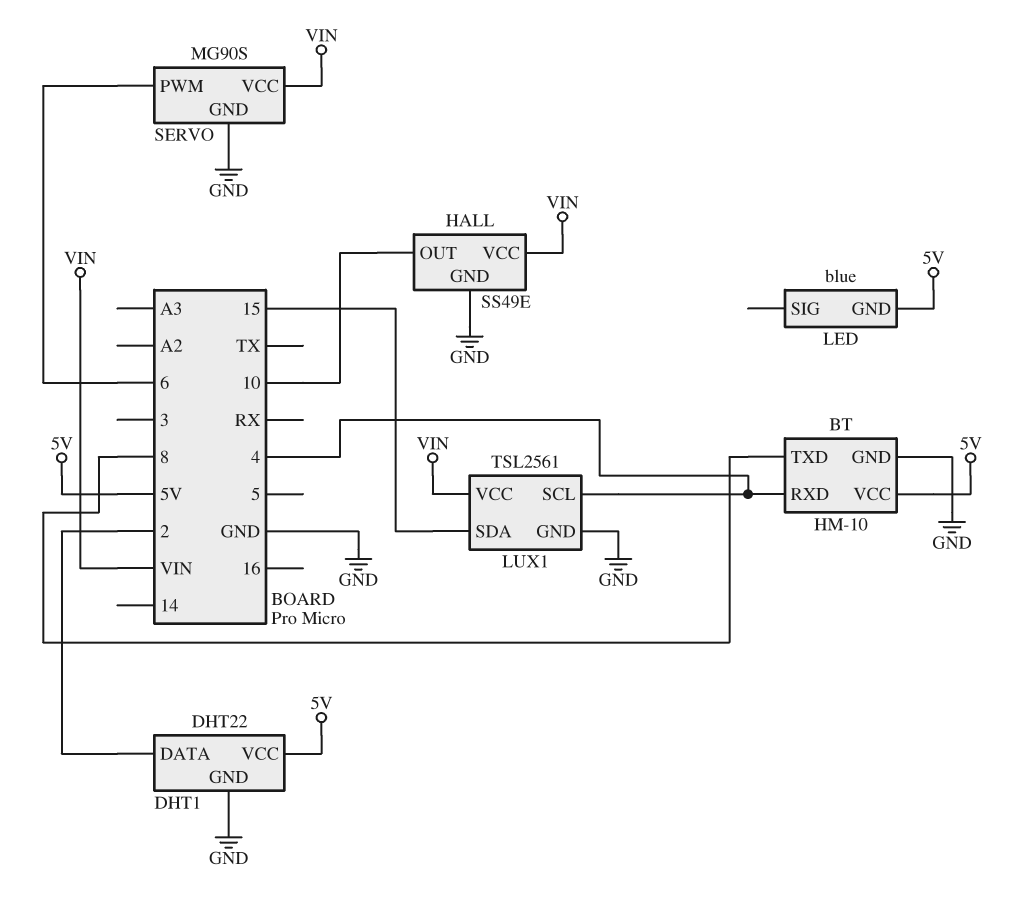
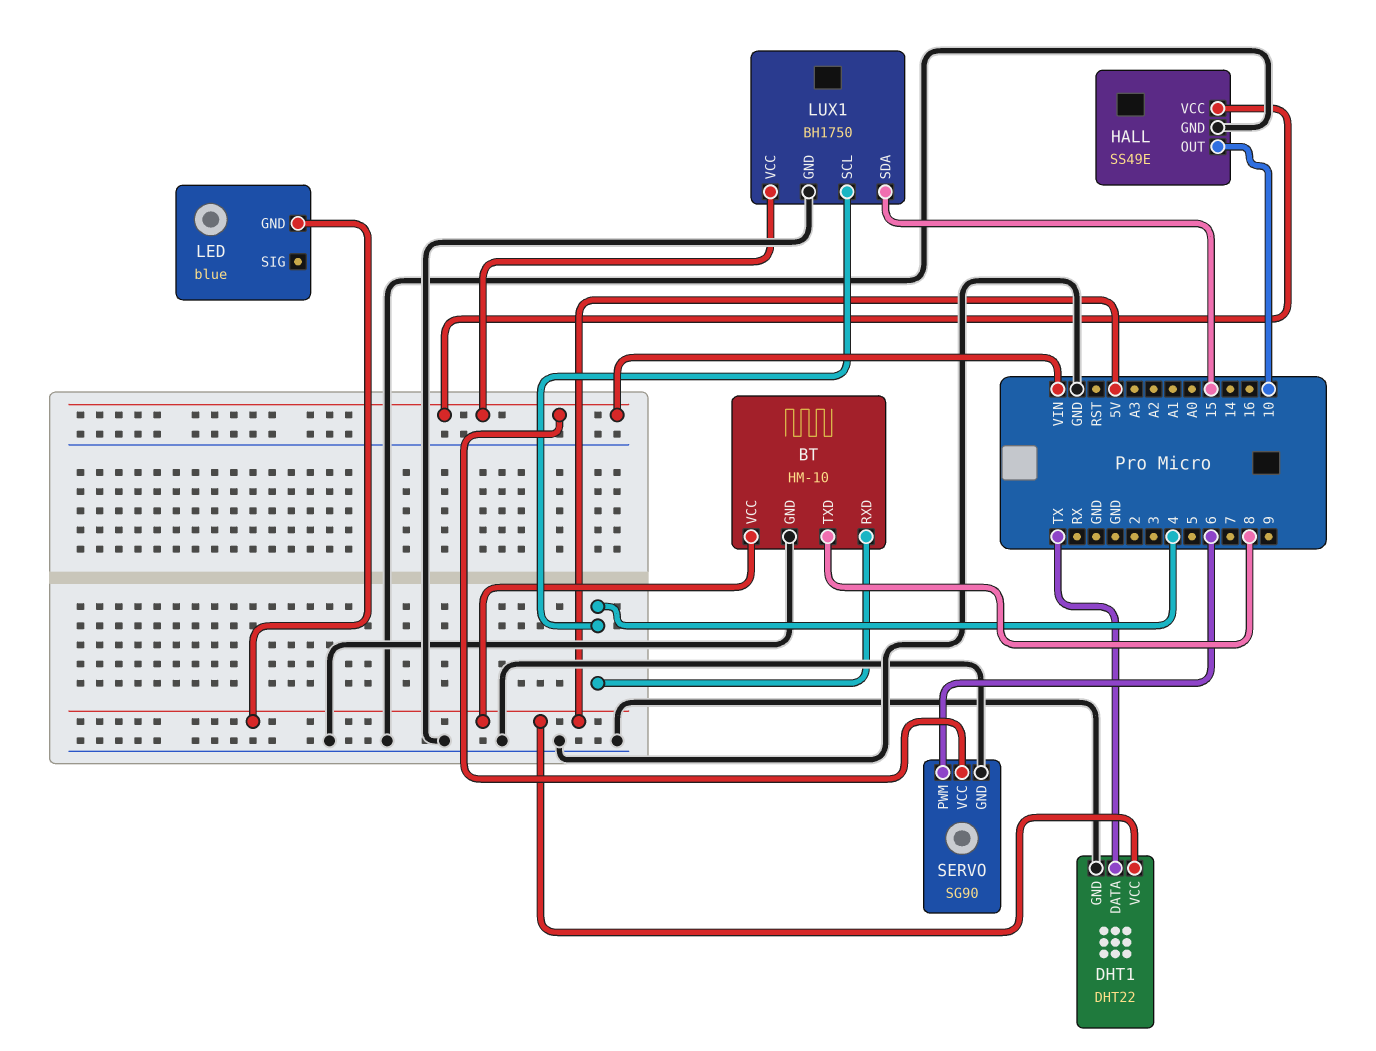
DHT1 pin DATA: 2 -> TX
LUX1: TSL2561 -> BH1750
SERVO: MG90S -> SG90

